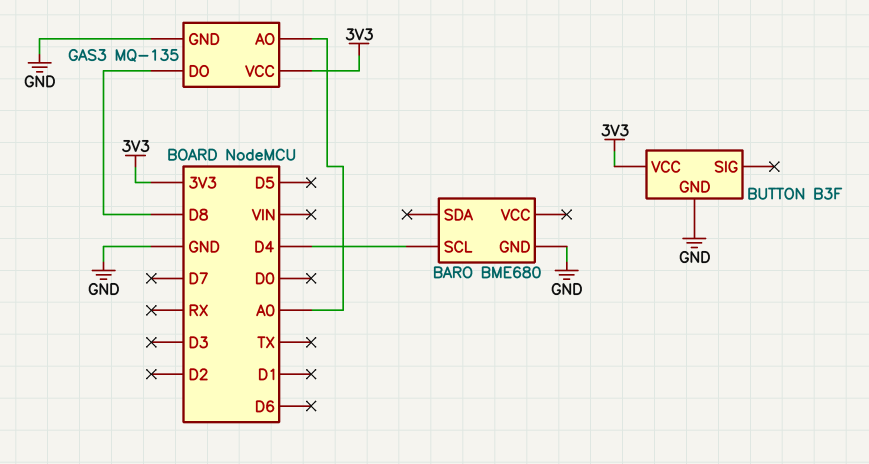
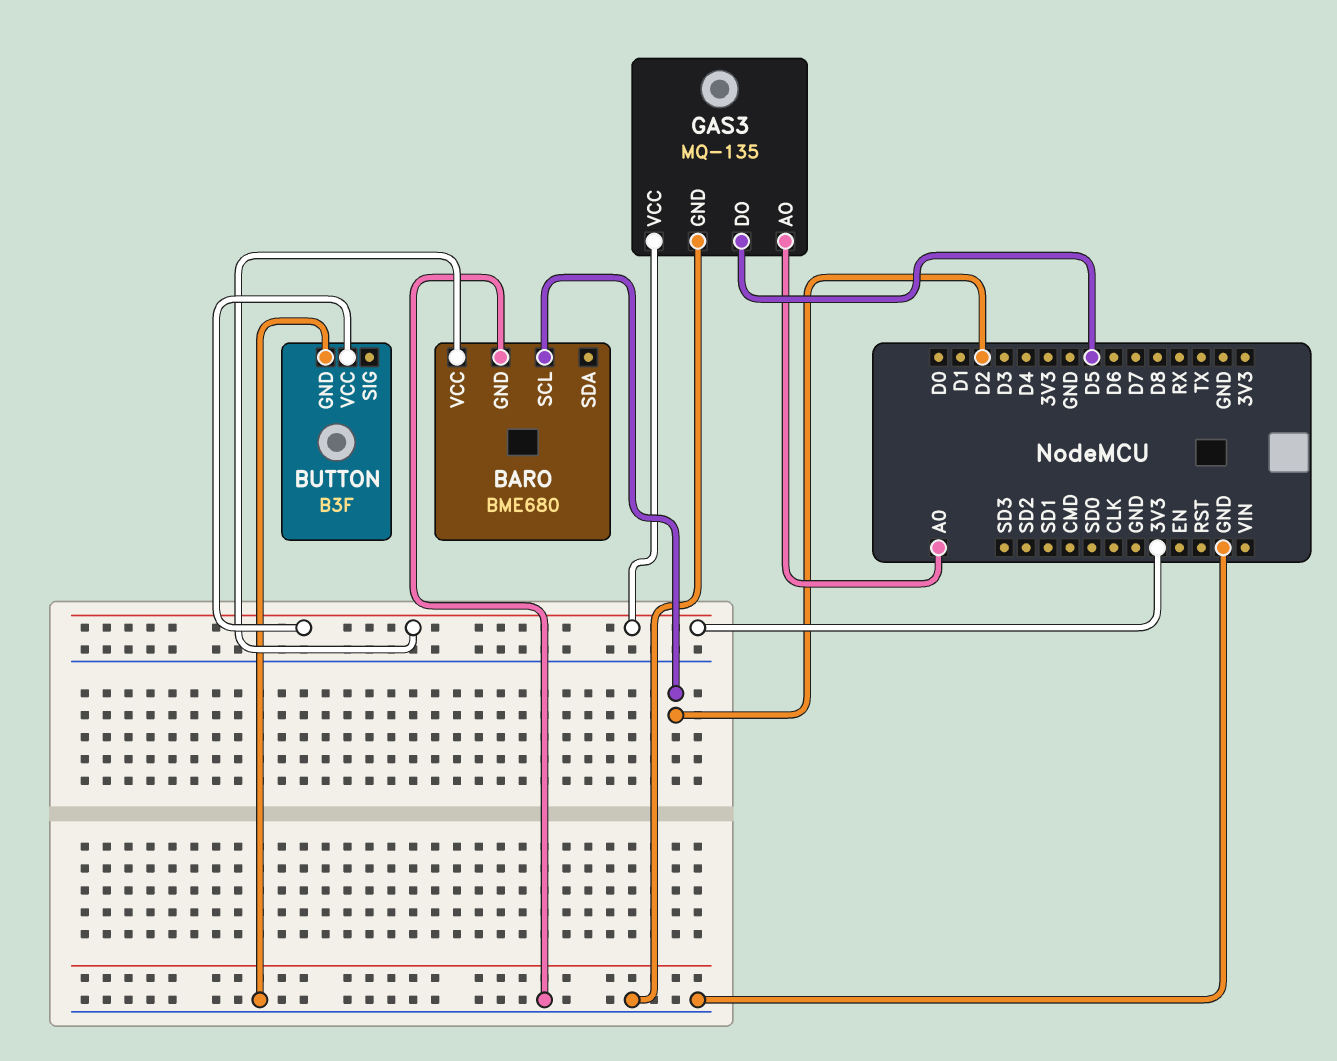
BARO pin SCL: D4 -> D2
BARO pin VCC: none -> 3V3
GAS3 pin DO: D8 -> D5

